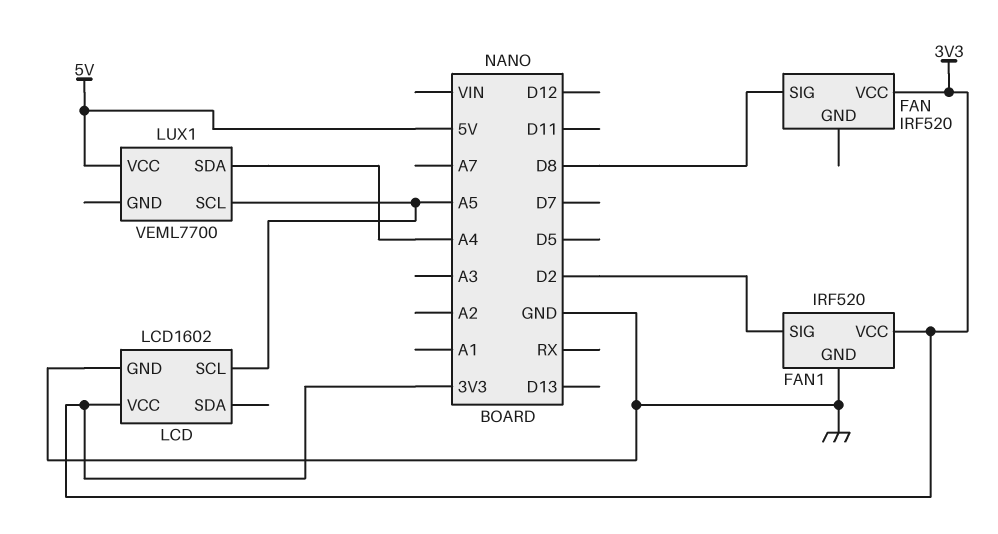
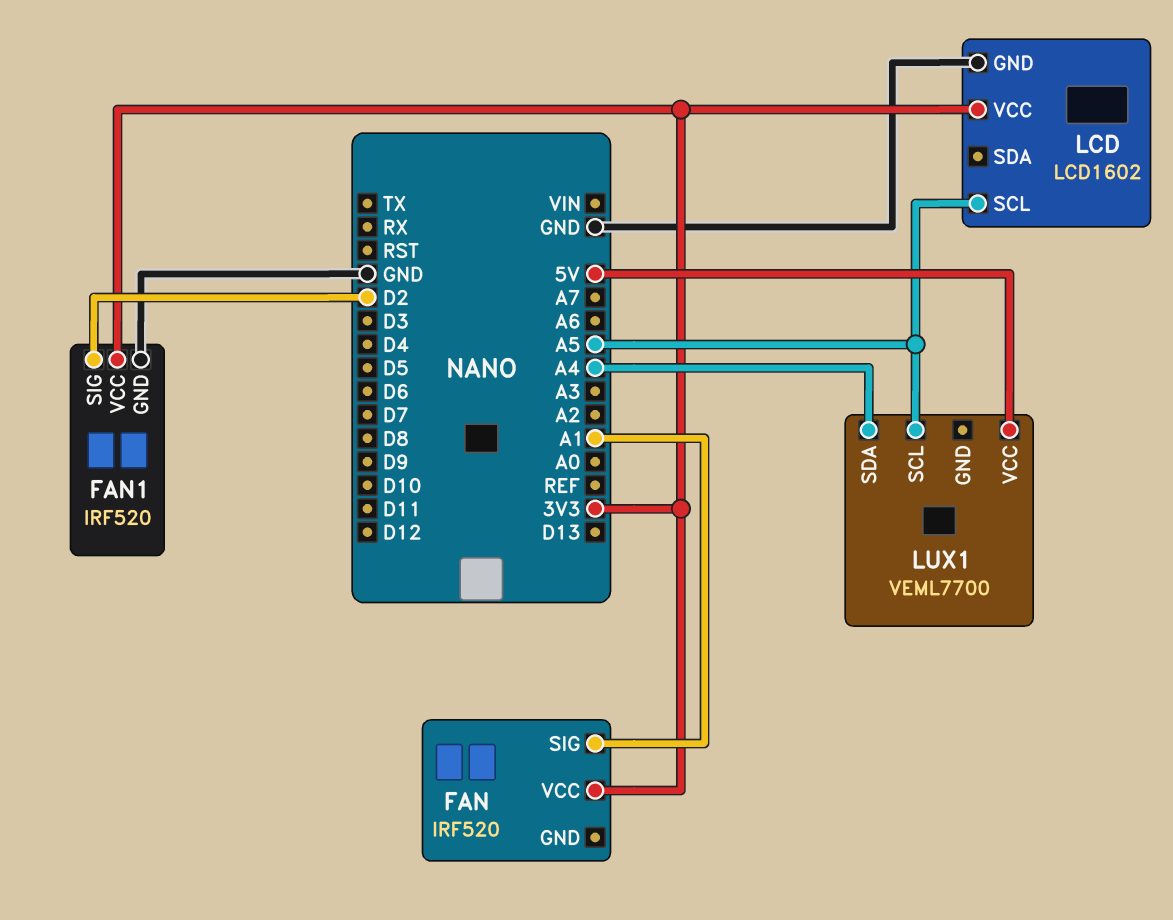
FAN pin SIG: D8 -> A1

